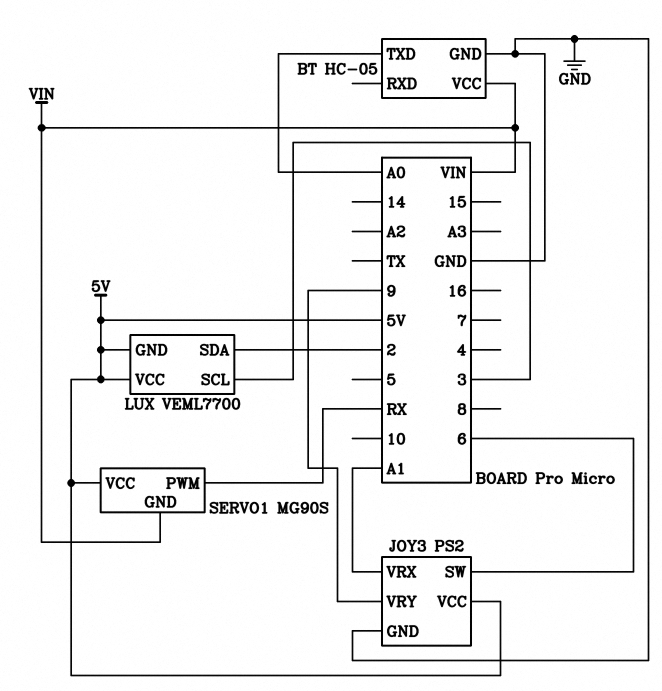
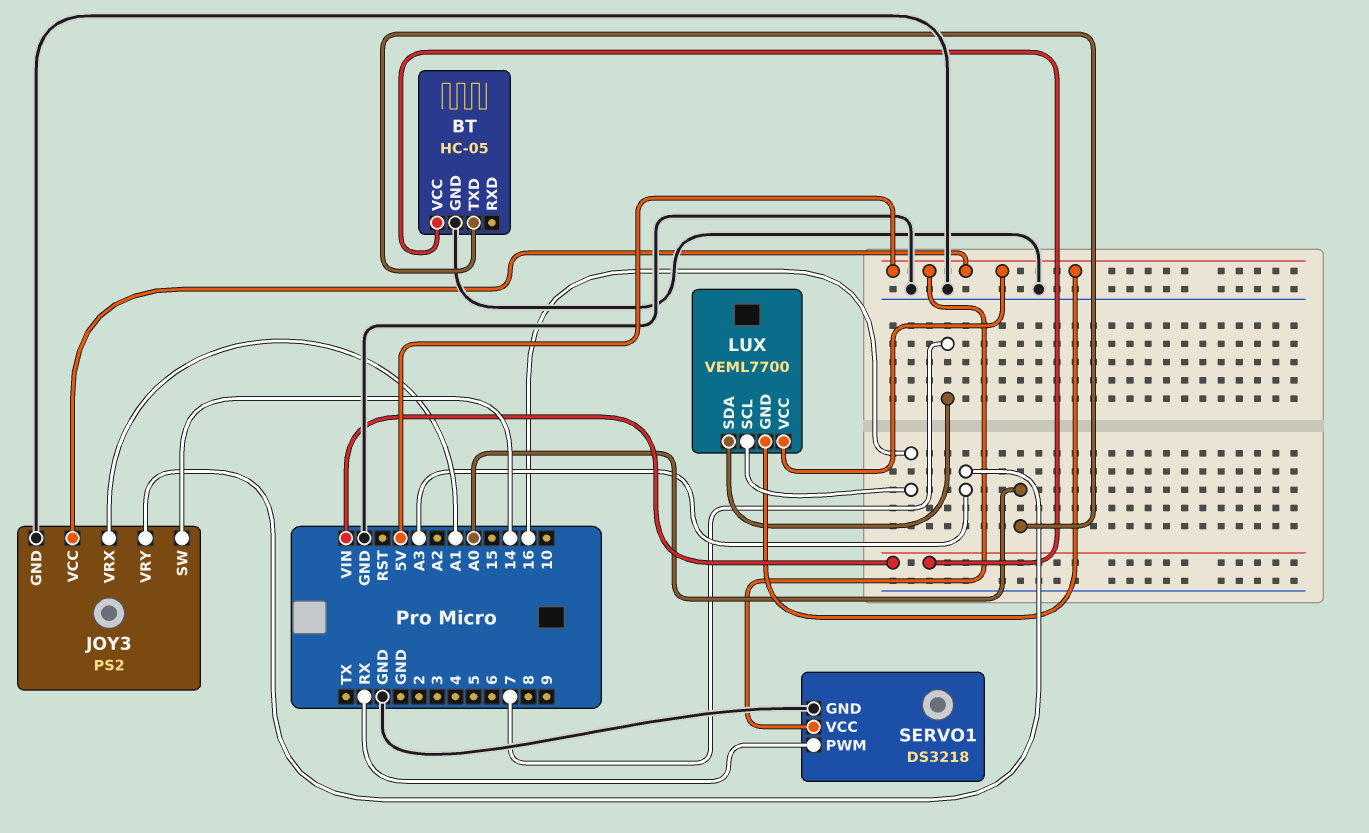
JOY3 pin SW: 6 -> 14
JOY3 pin VRY: 9 -> A3
LUX pin SCL: 3 -> 16
LUX pin SDA: 2 -> 7
SERVO1: MG90S -> DS3218
SERVO1 pin GND: VIN -> GND

